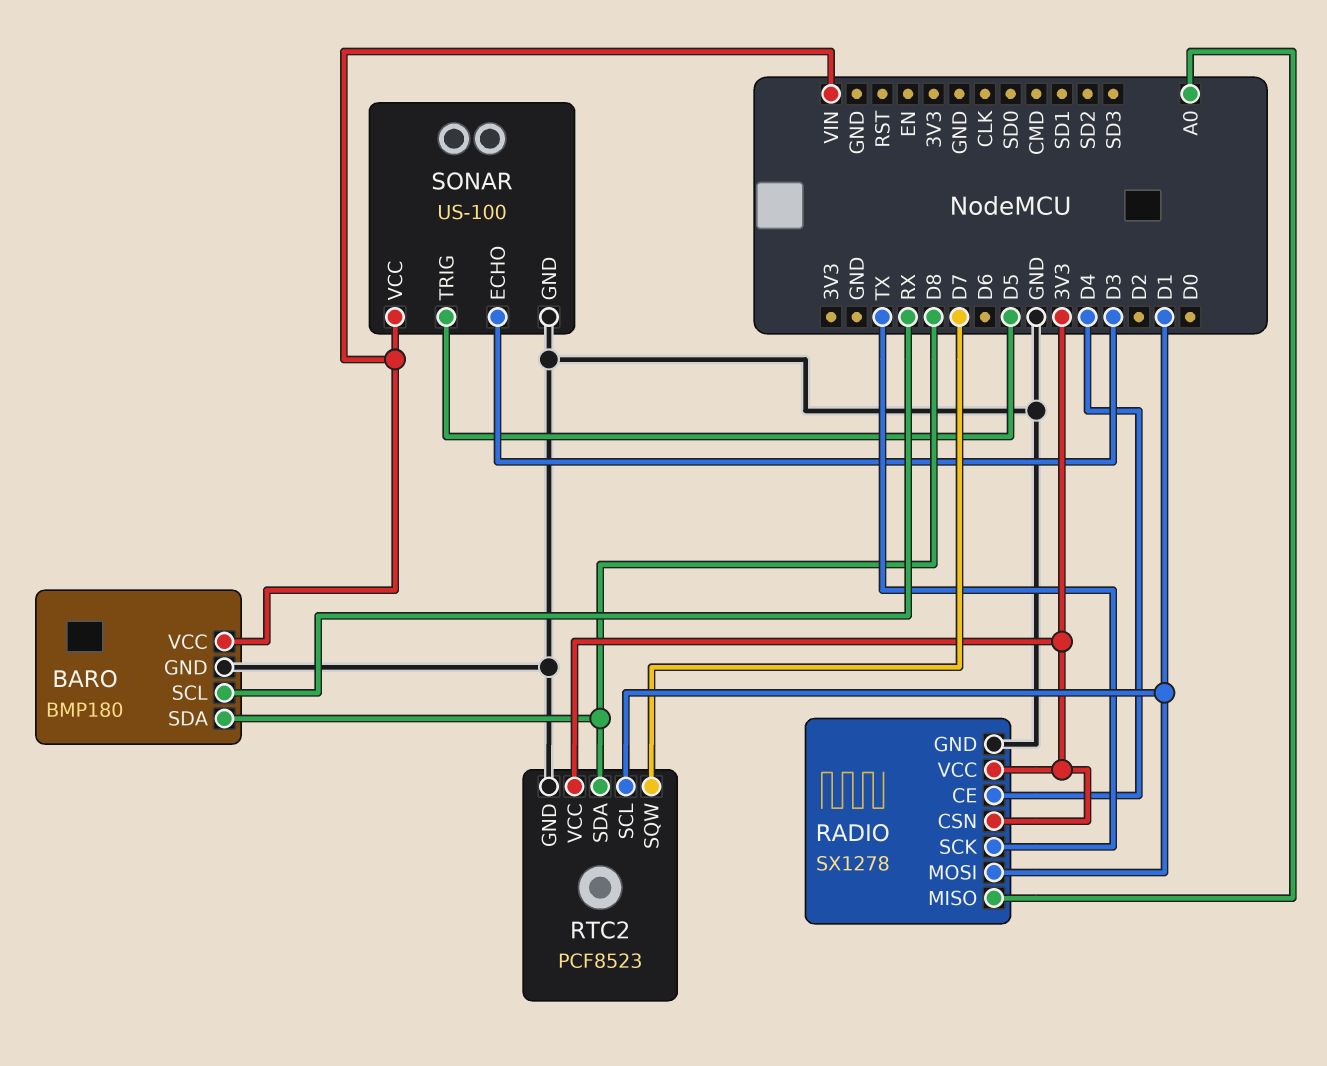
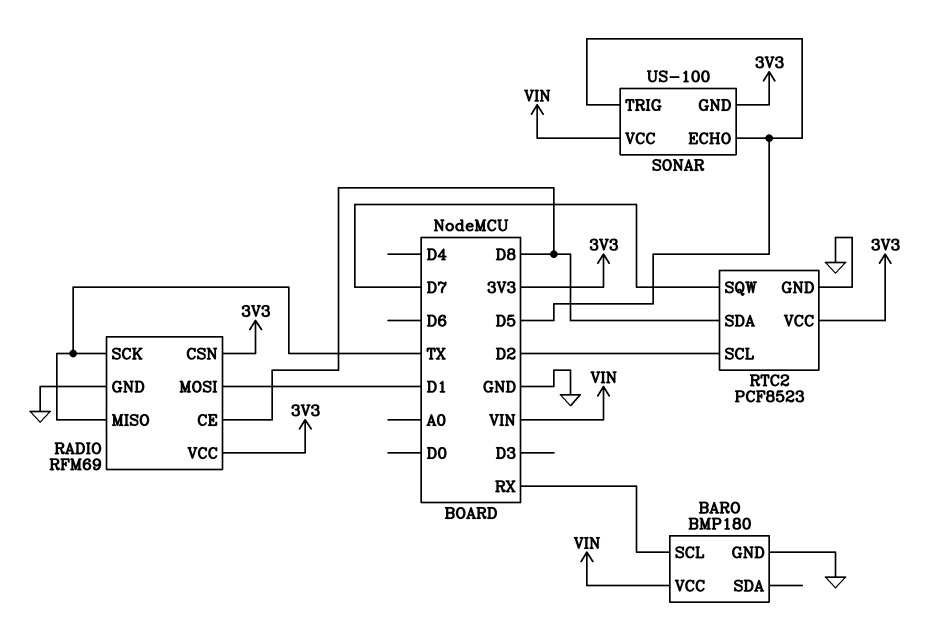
BARO pin SDA: D8 -> none
RADIO: SX1278 -> RFM69
RADIO pin CE: D4 -> D8
RADIO pin MISO: A0 -> TX
RTC2 pin SCL: D1 -> D2
SONAR pin ECHO: D3 -> D5
SONAR pin GND: GND -> 3V3

